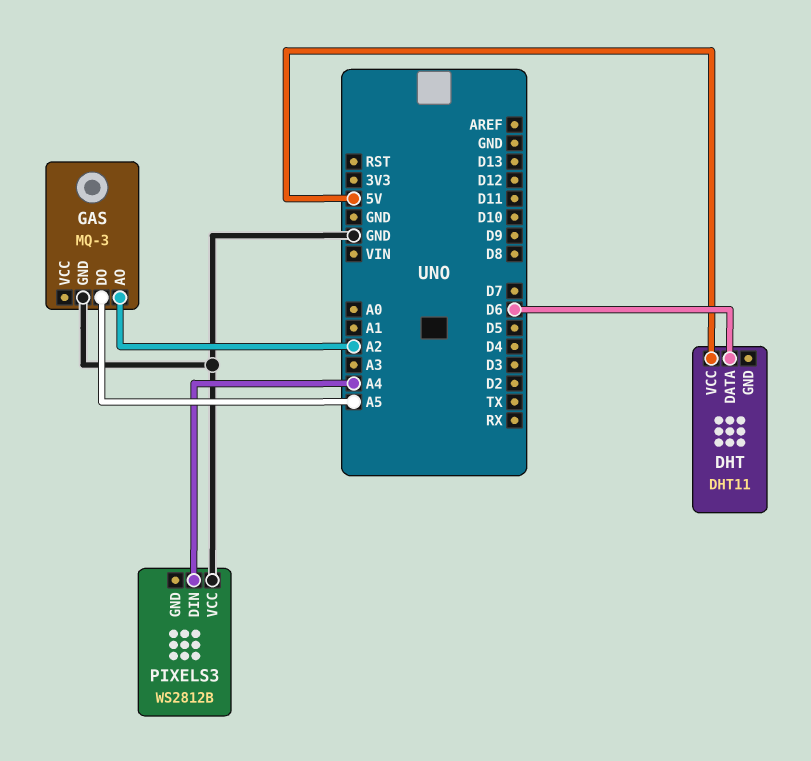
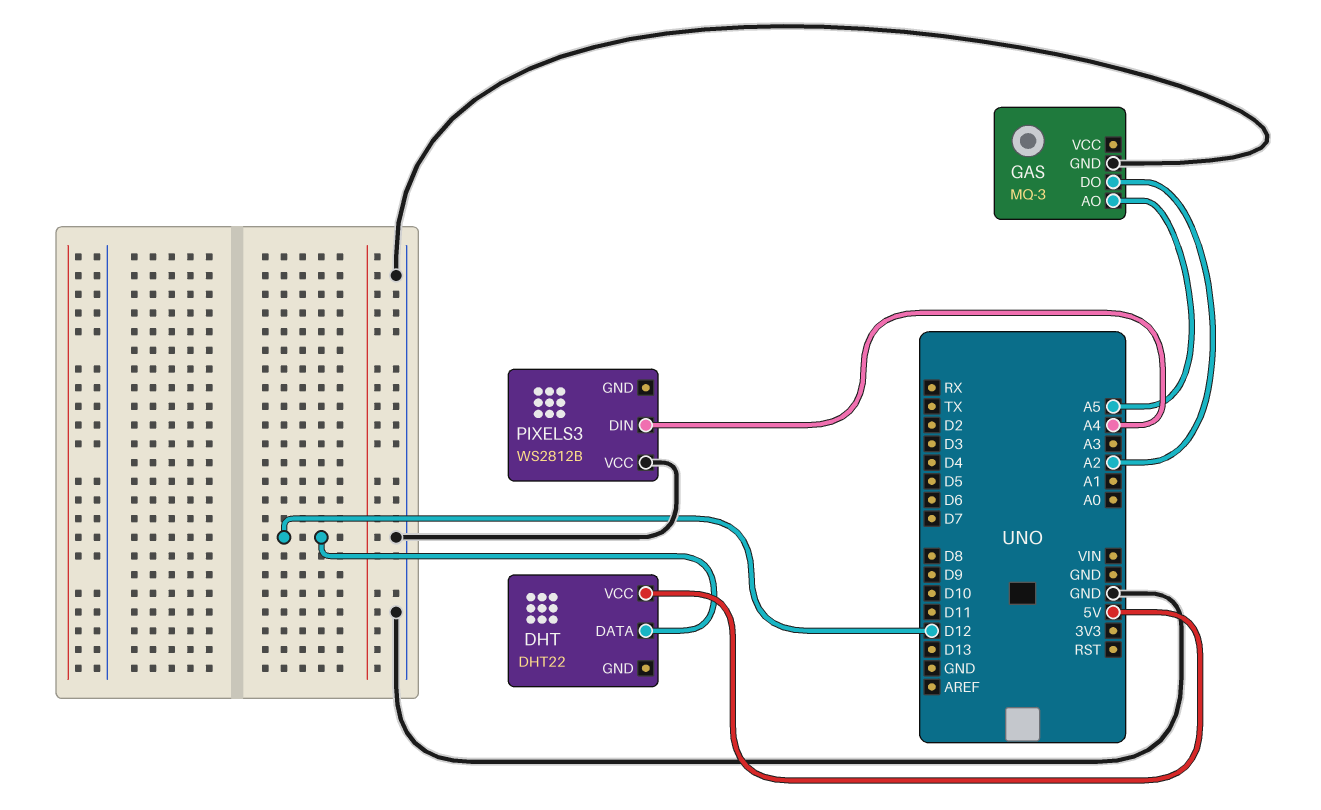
DHT: DHT11 -> DHT22
DHT pin DATA: D6 -> D12
GAS pin AO: A2 -> A5
GAS pin DO: A5 -> A2

